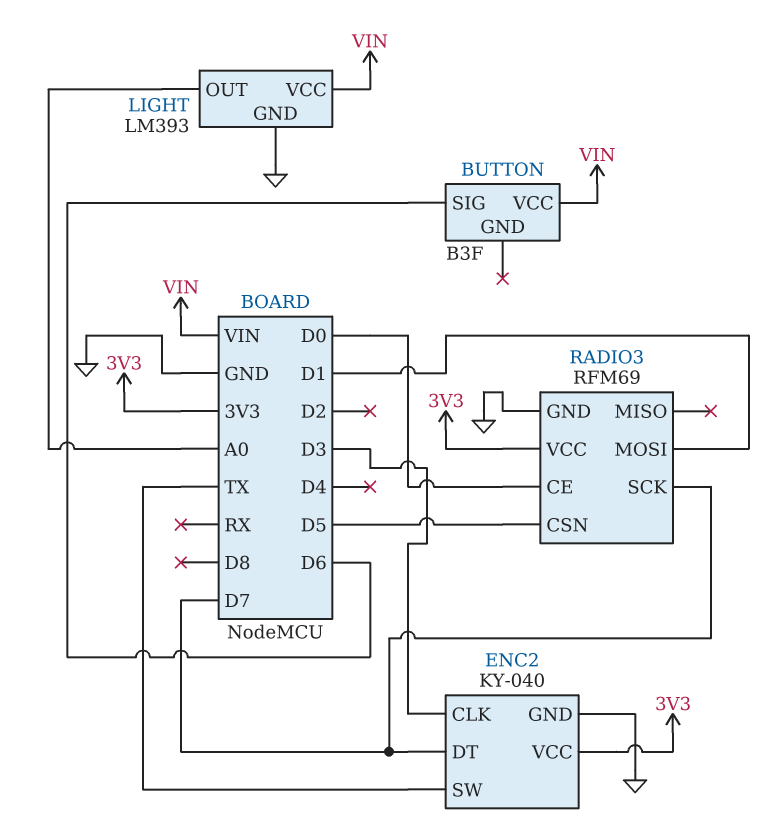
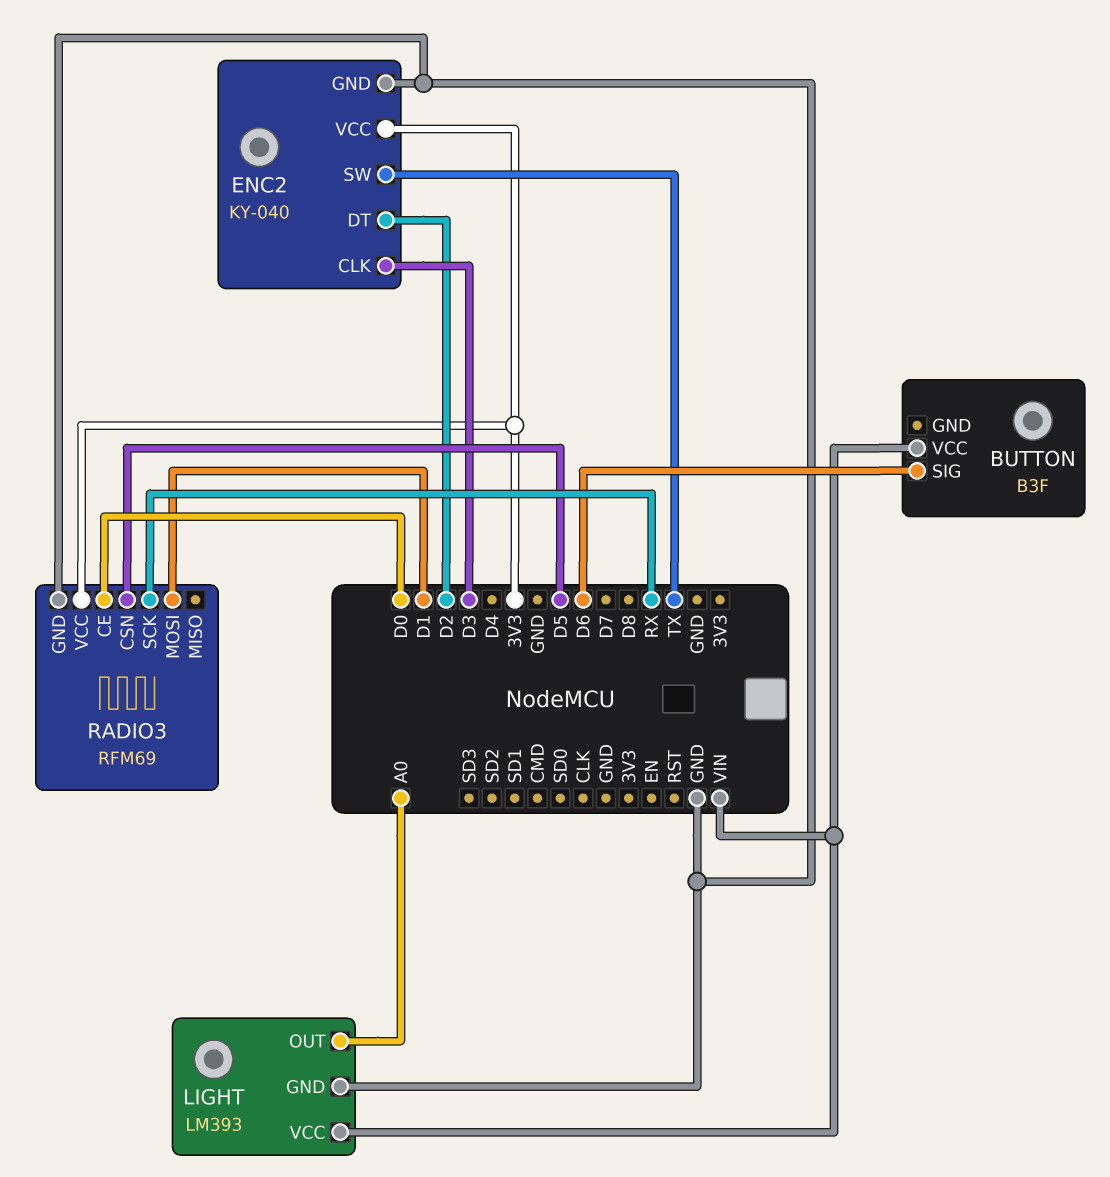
ENC2 pin DT: D7 -> D2
RADIO3 pin SCK: D7 -> RX

